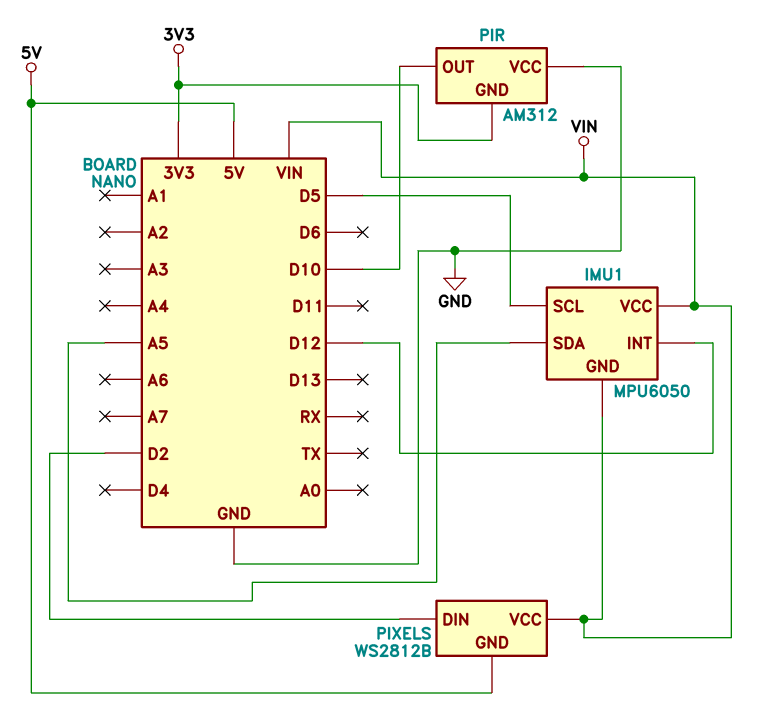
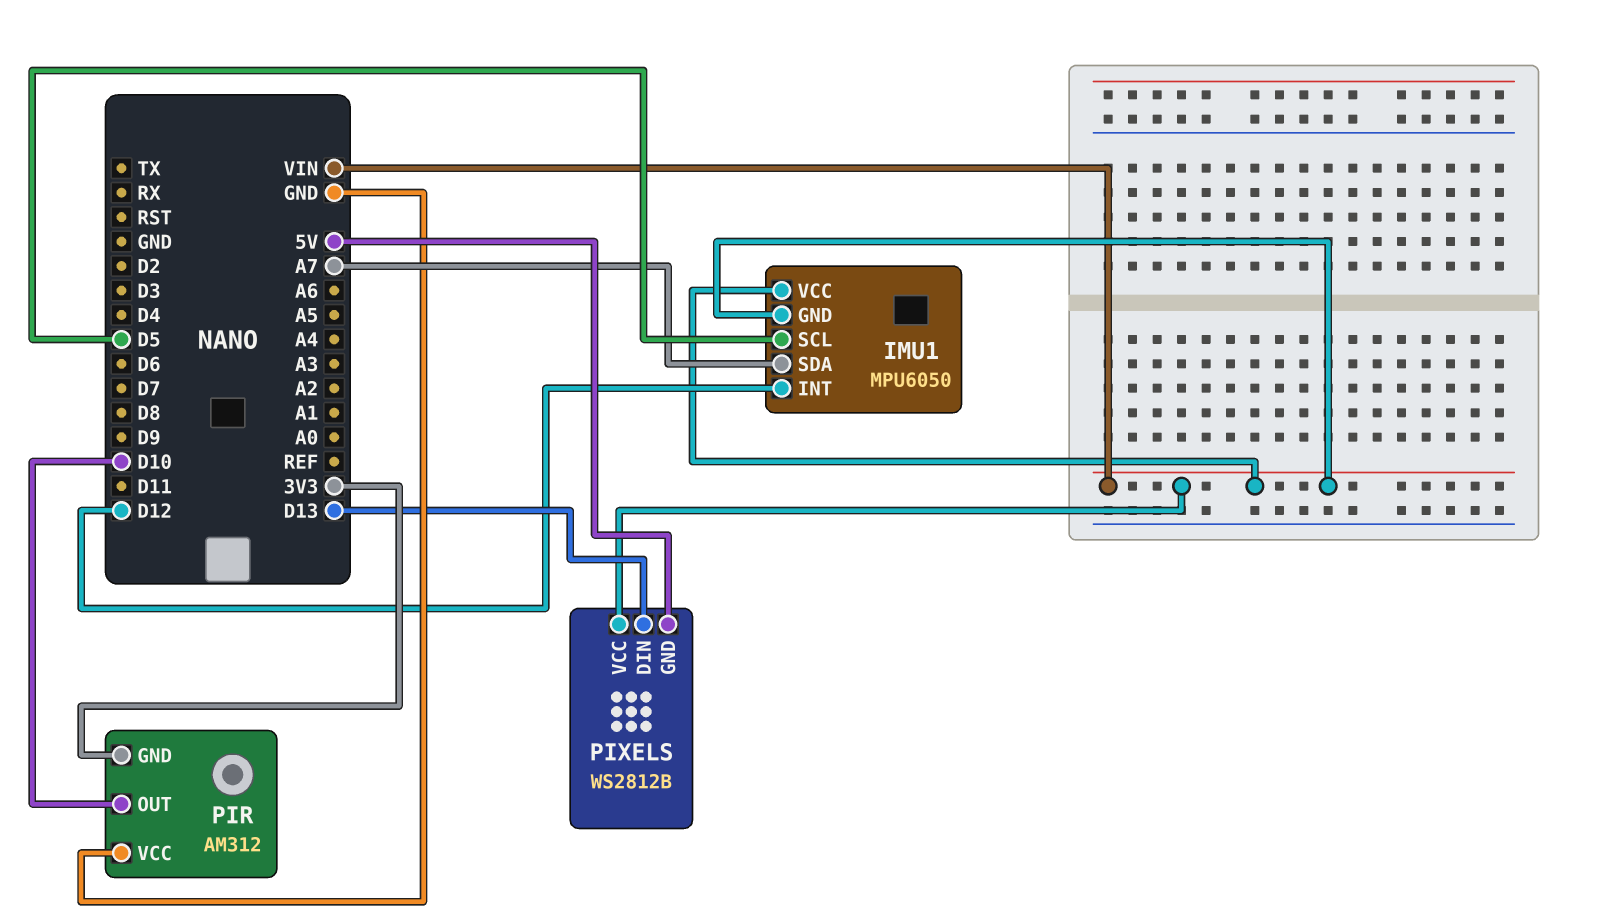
IMU1 pin SDA: A5 -> A7
PIXELS pin DIN: D2 -> D13

